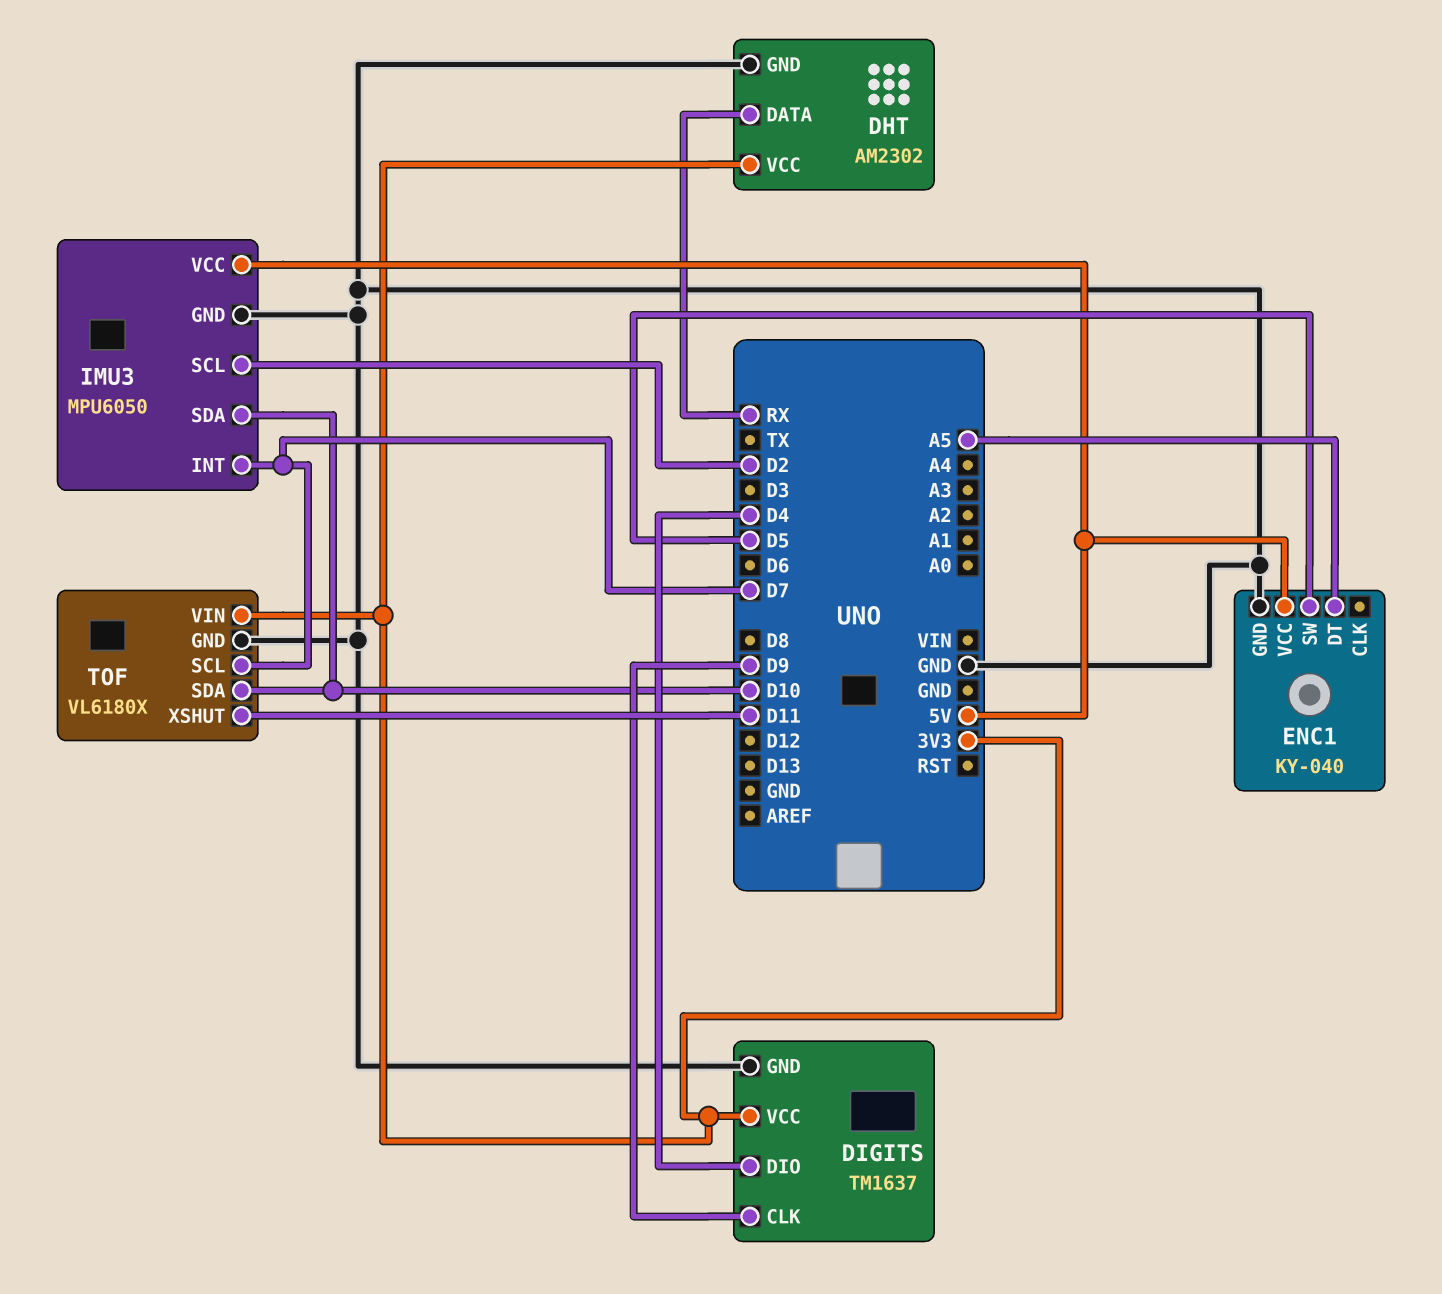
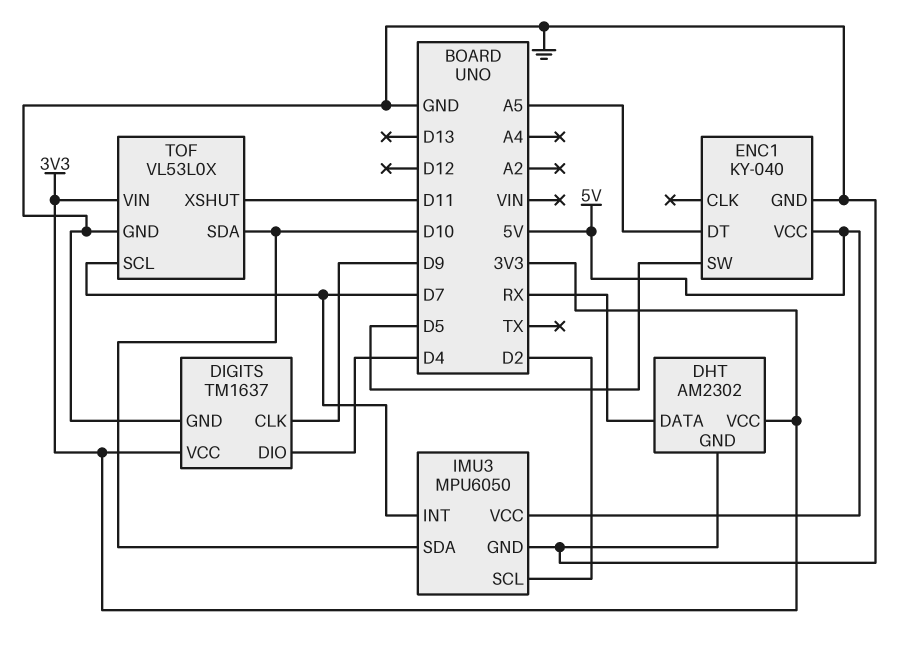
TOF: VL6180X -> VL53L0X

